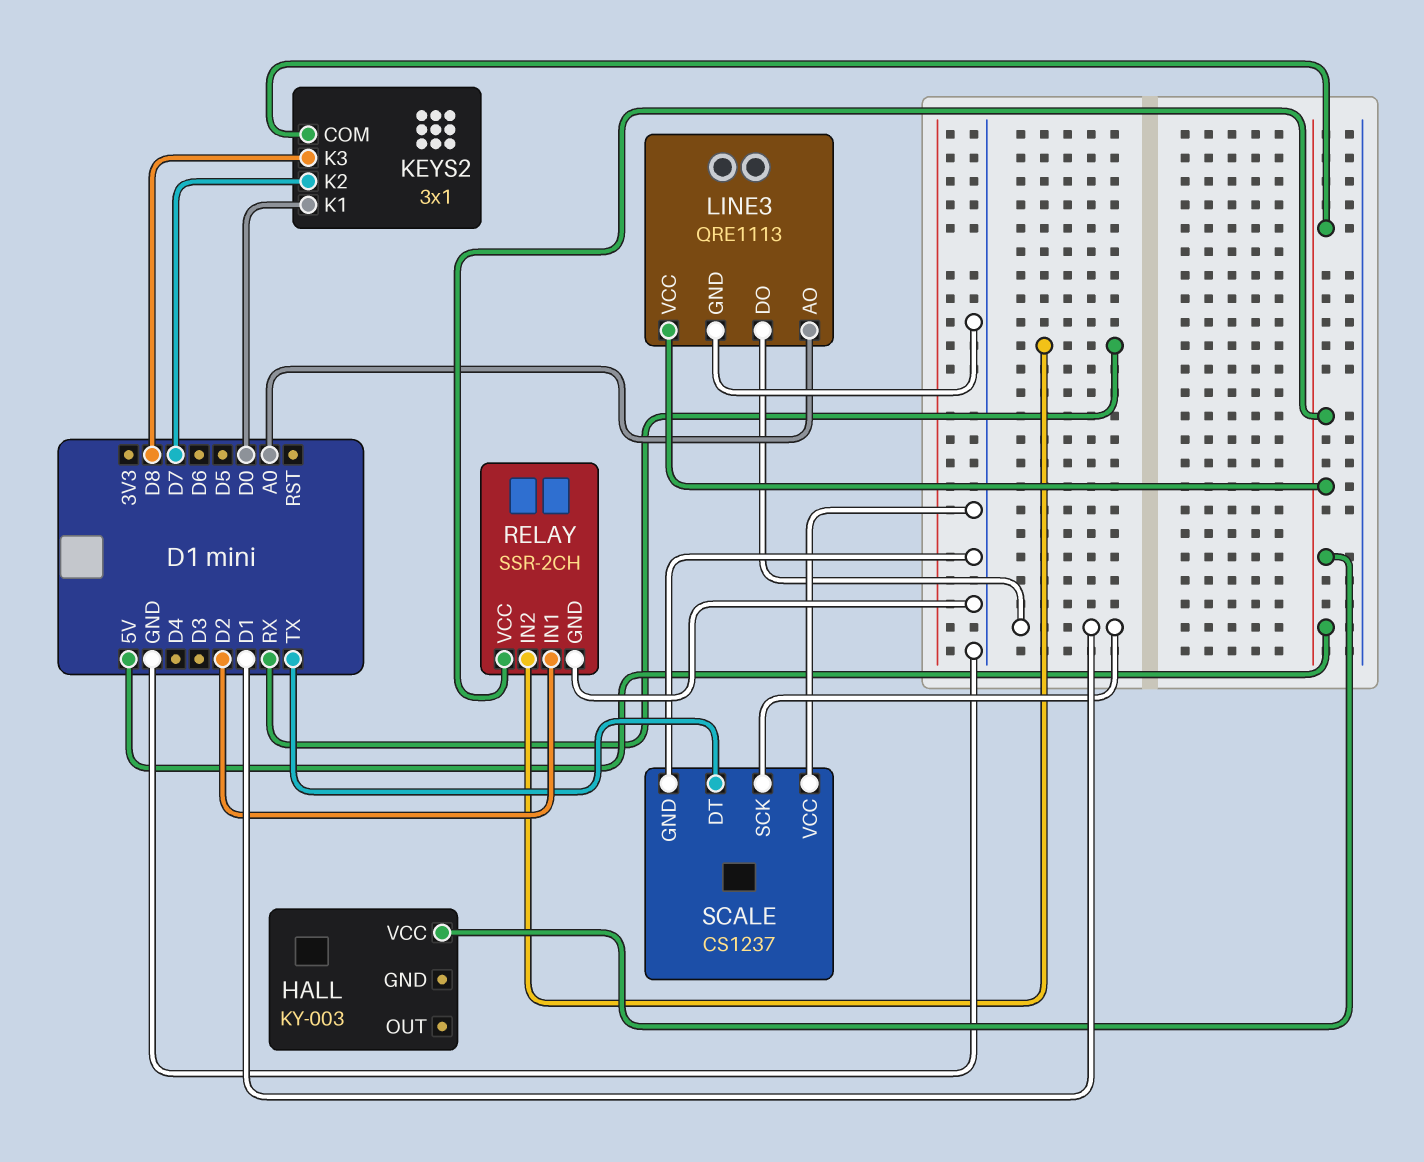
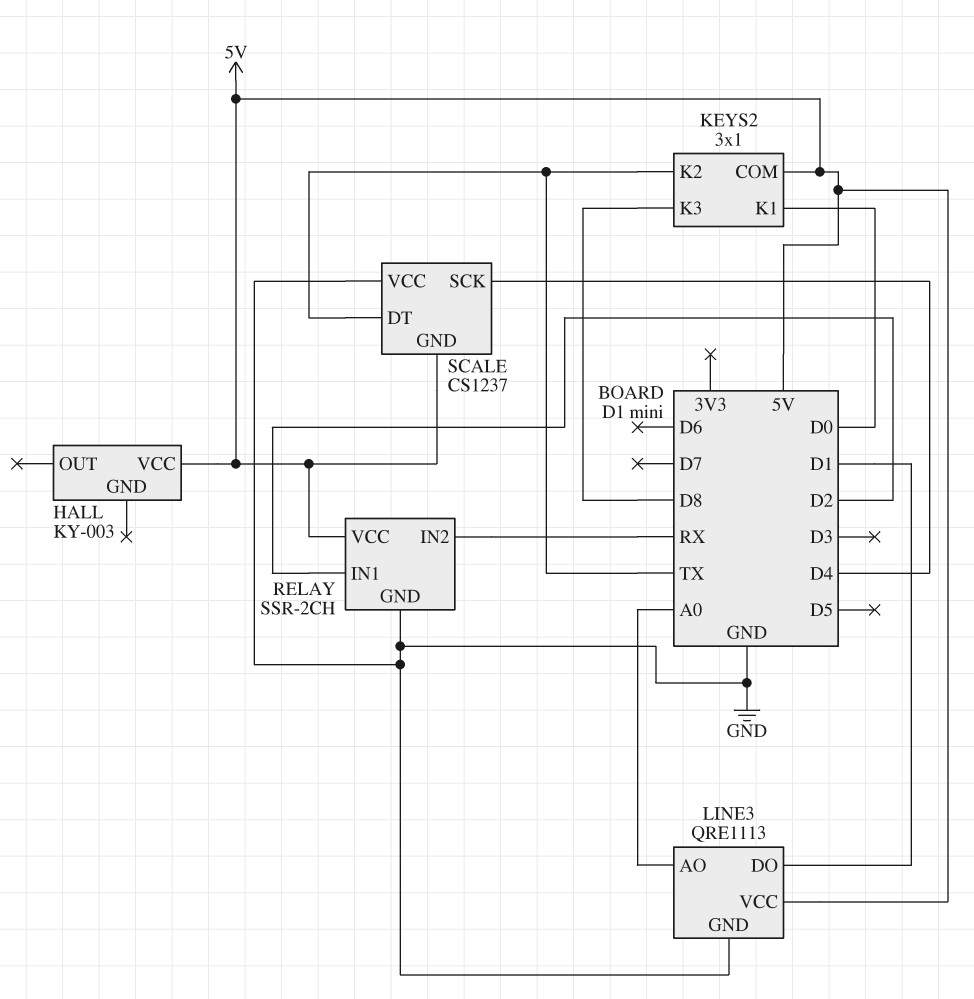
KEYS2 pin K2: D7 -> TX
SCALE pin GND: GND -> 5V
SCALE pin SCK: D1 -> D4

